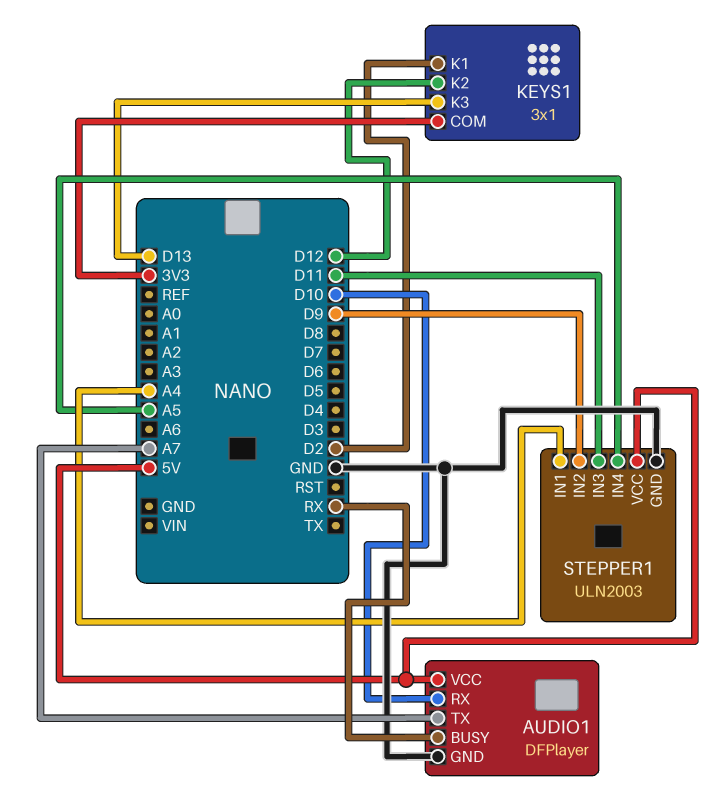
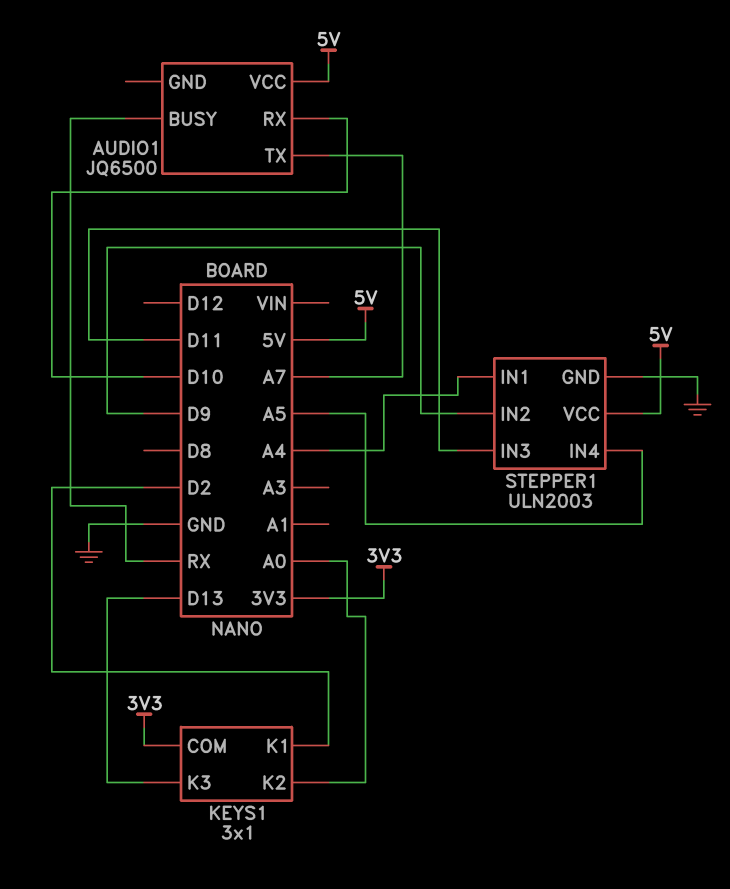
AUDIO1: DFPlayer -> JQ6500
AUDIO1 pin GND: GND -> none
KEYS1 pin K2: D12 -> A0

